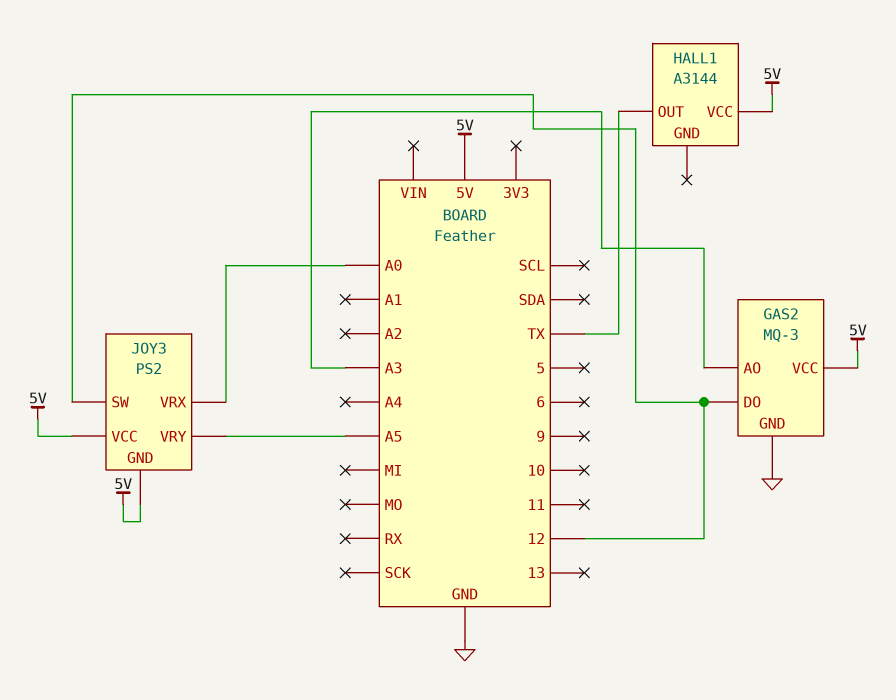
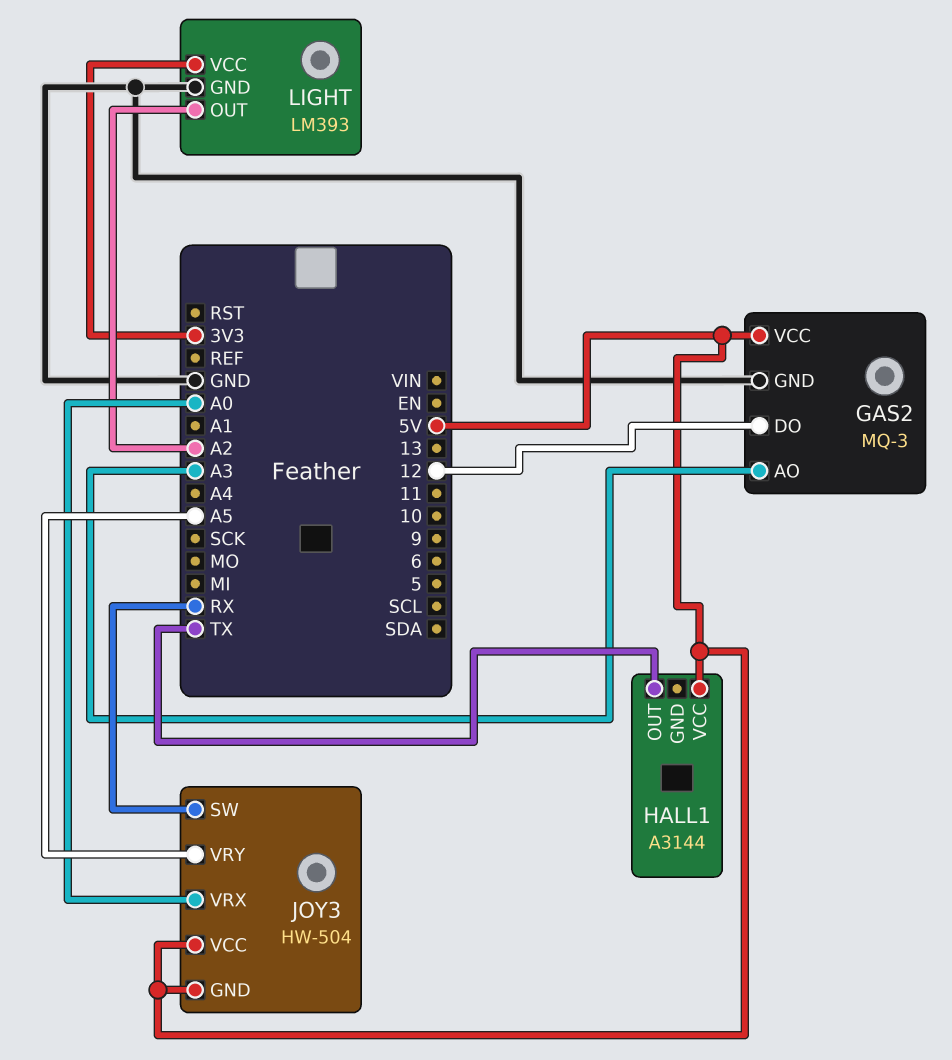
JOY3: PS2 -> HW-504
JOY3 pin SW: 12 -> RX
LIGHT: none -> LM393
LIGHT pin GND: none -> GND
LIGHT pin OUT: none -> A2
LIGHT pin VCC: none -> 3V3

